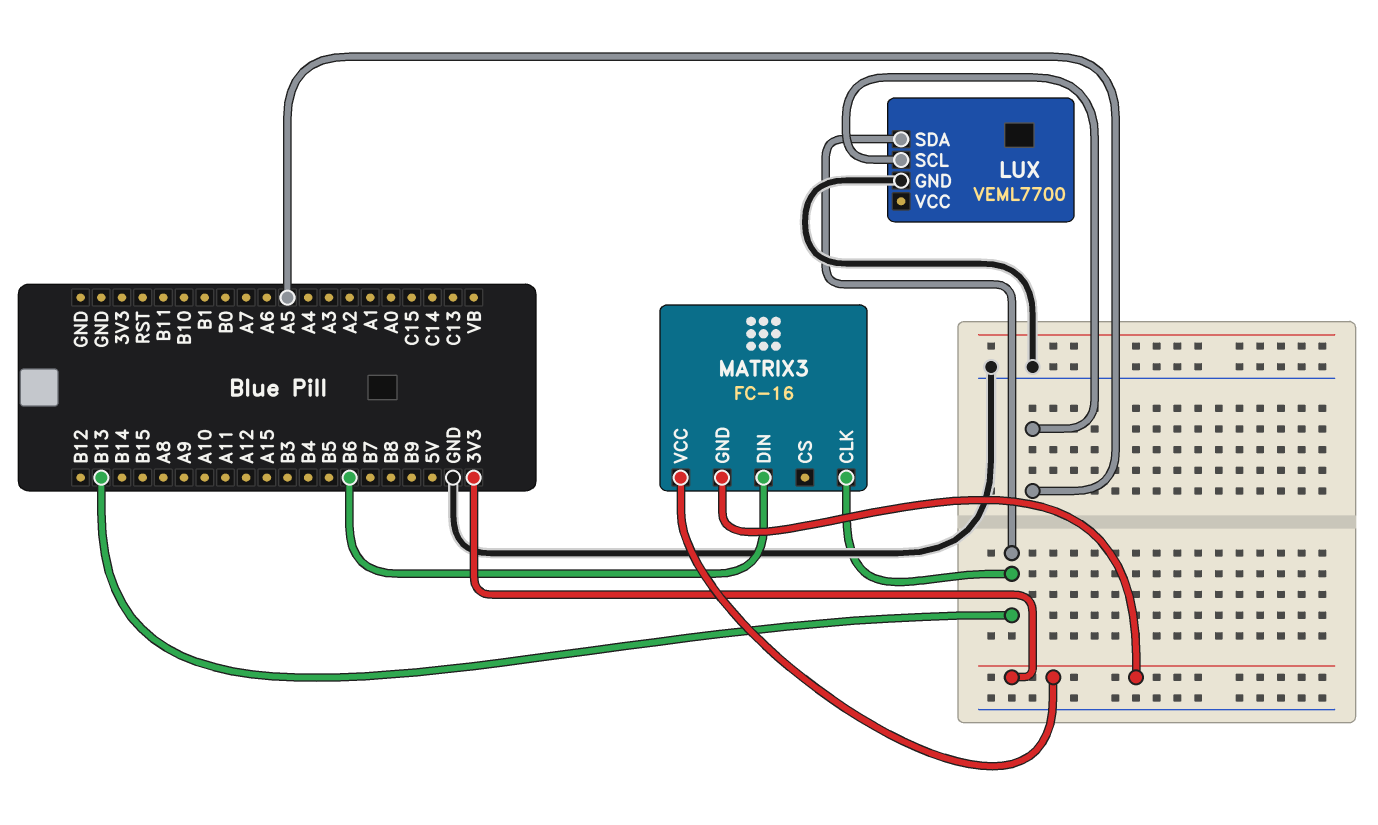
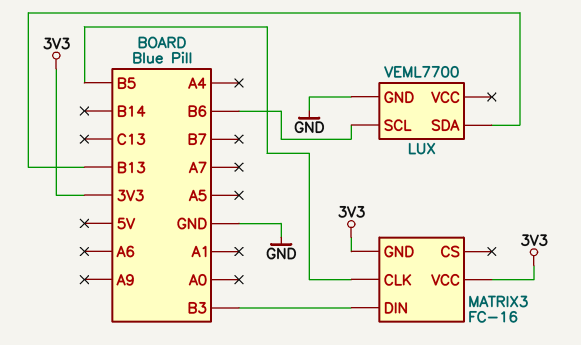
LUX pin SCL: A5 -> B6
MATRIX3 pin CLK: B13 -> B5
MATRIX3 pin DIN: B6 -> B3

